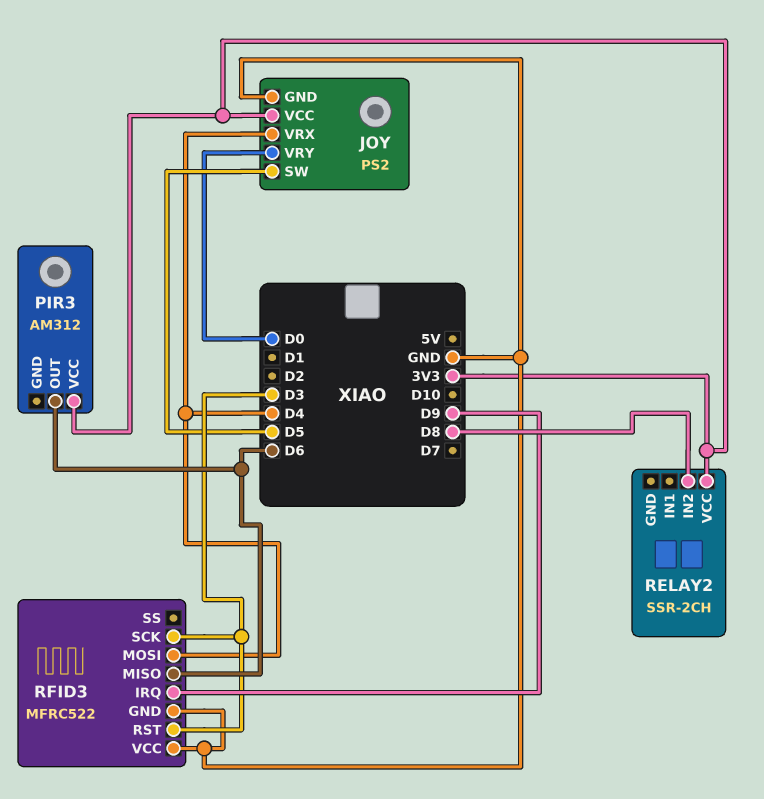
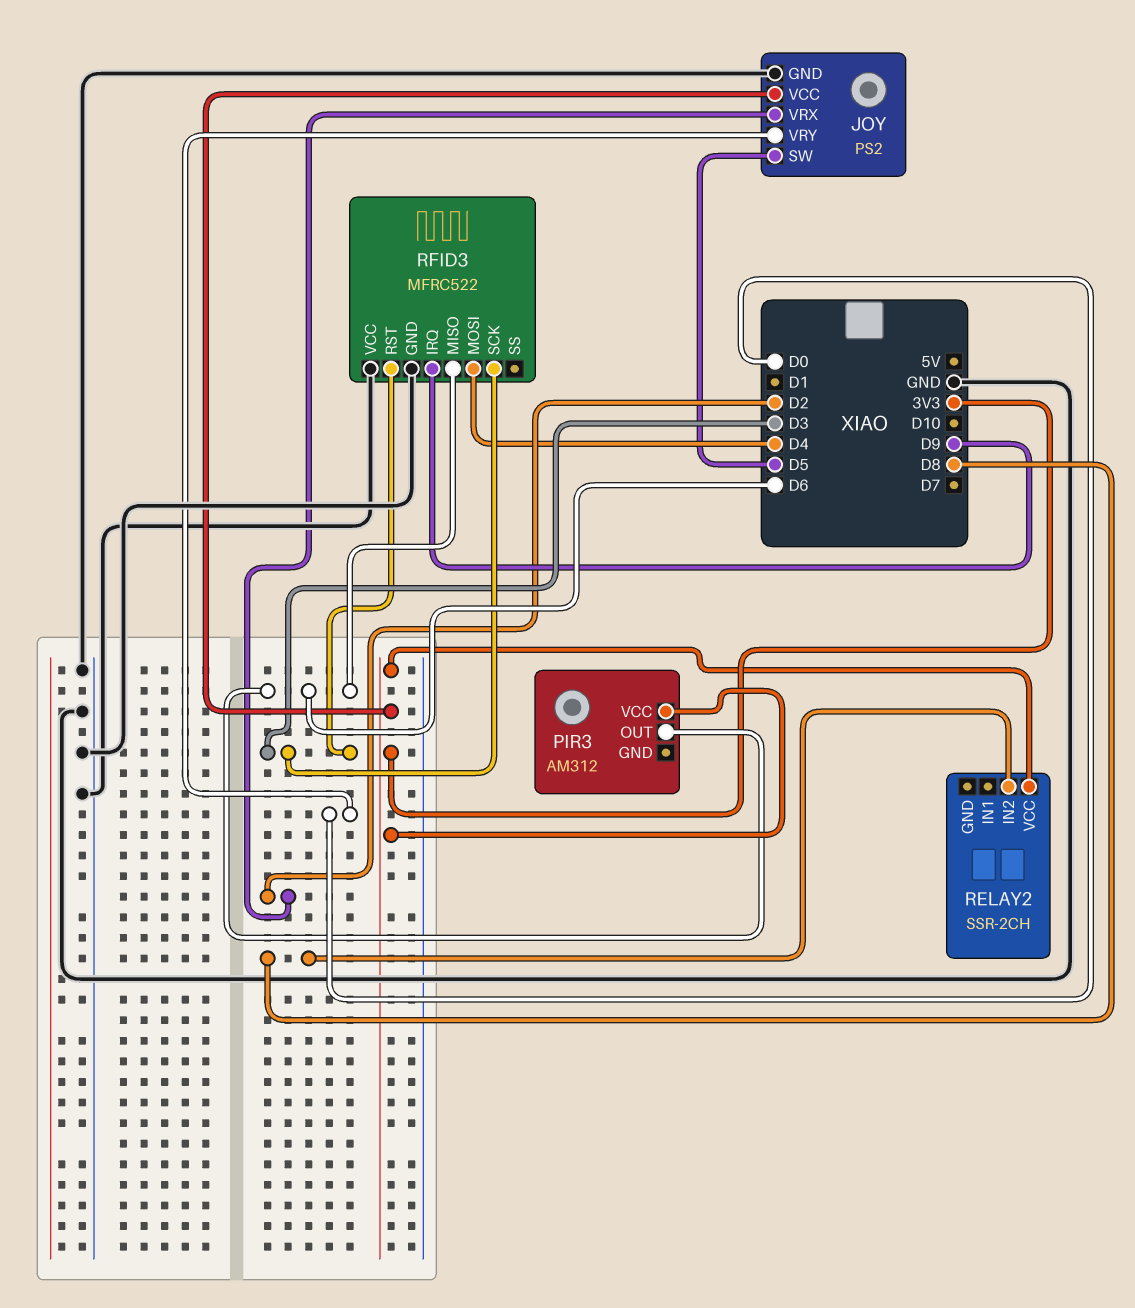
JOY pin VRX: D4 -> D2

